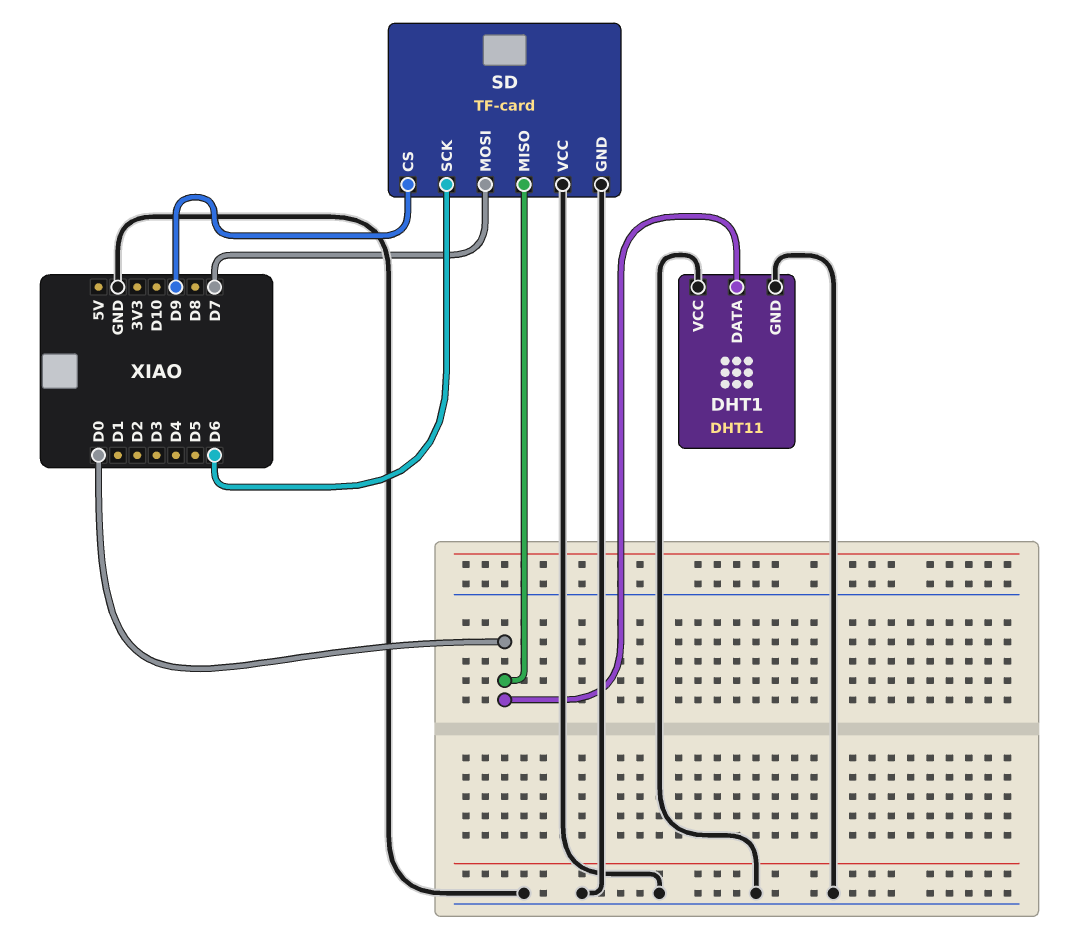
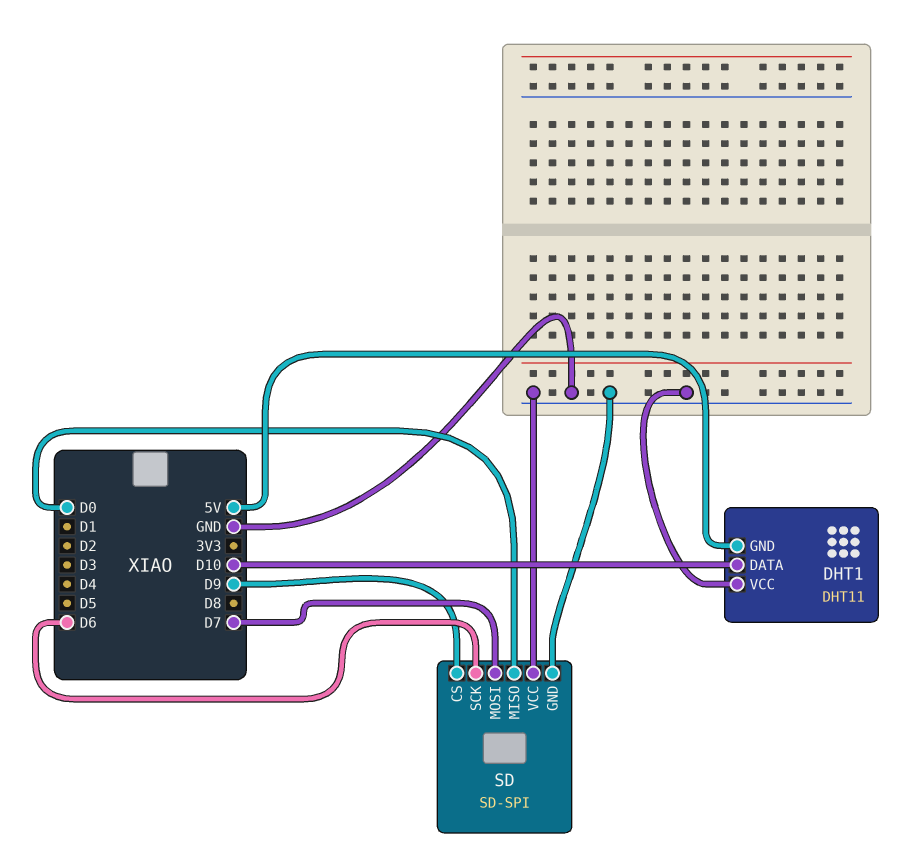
DHT1 pin DATA: D0 -> D10
DHT1 pin GND: GND -> 5V
SD: TF-card -> SD-SPI

